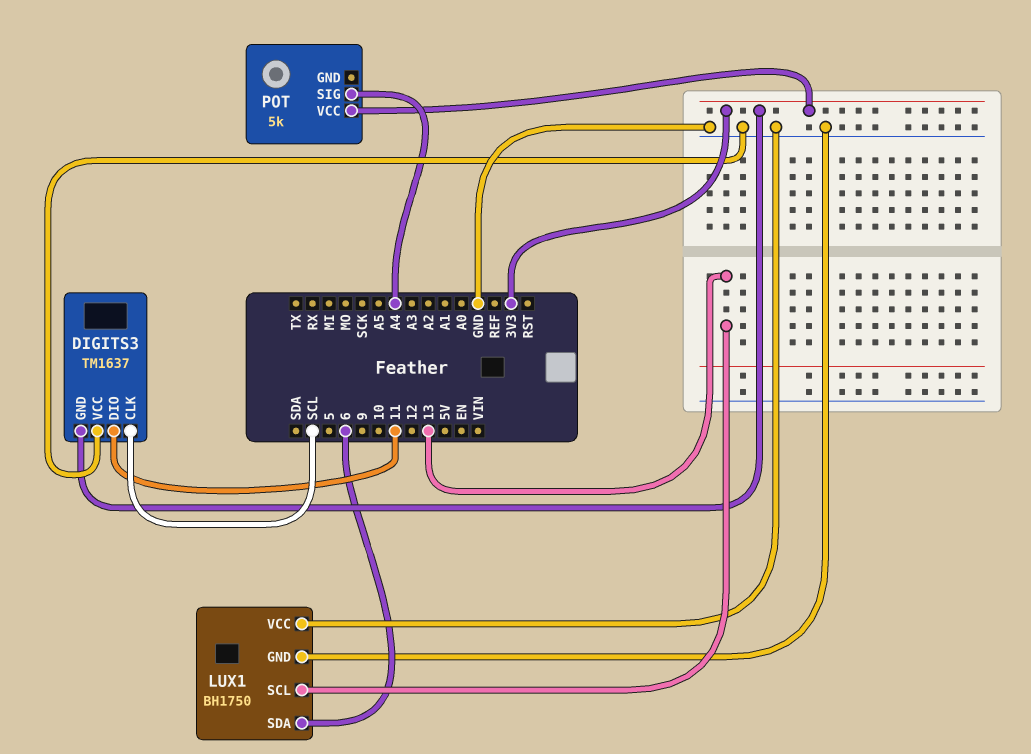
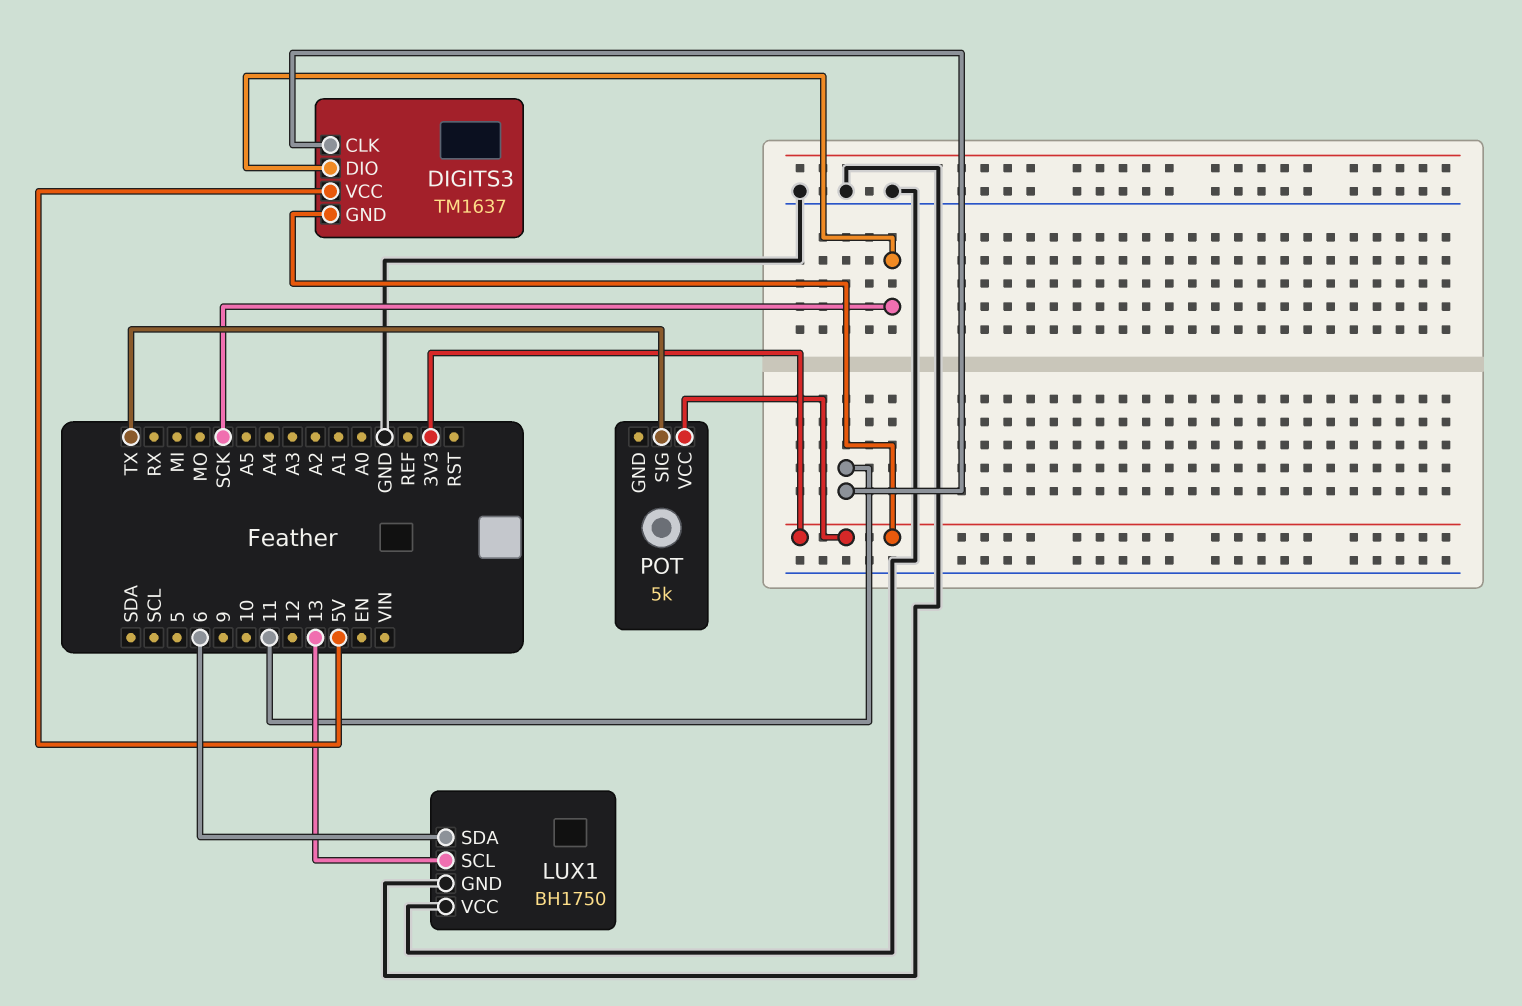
DIGITS3 pin CLK: SCL -> 11
DIGITS3 pin DIO: 11 -> SCK
DIGITS3 pin VCC: GND -> 5V
POT pin SIG: A4 -> TX

